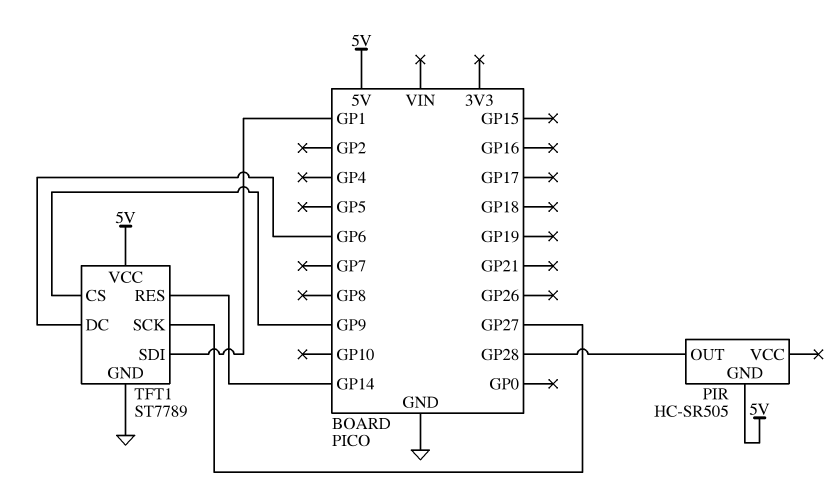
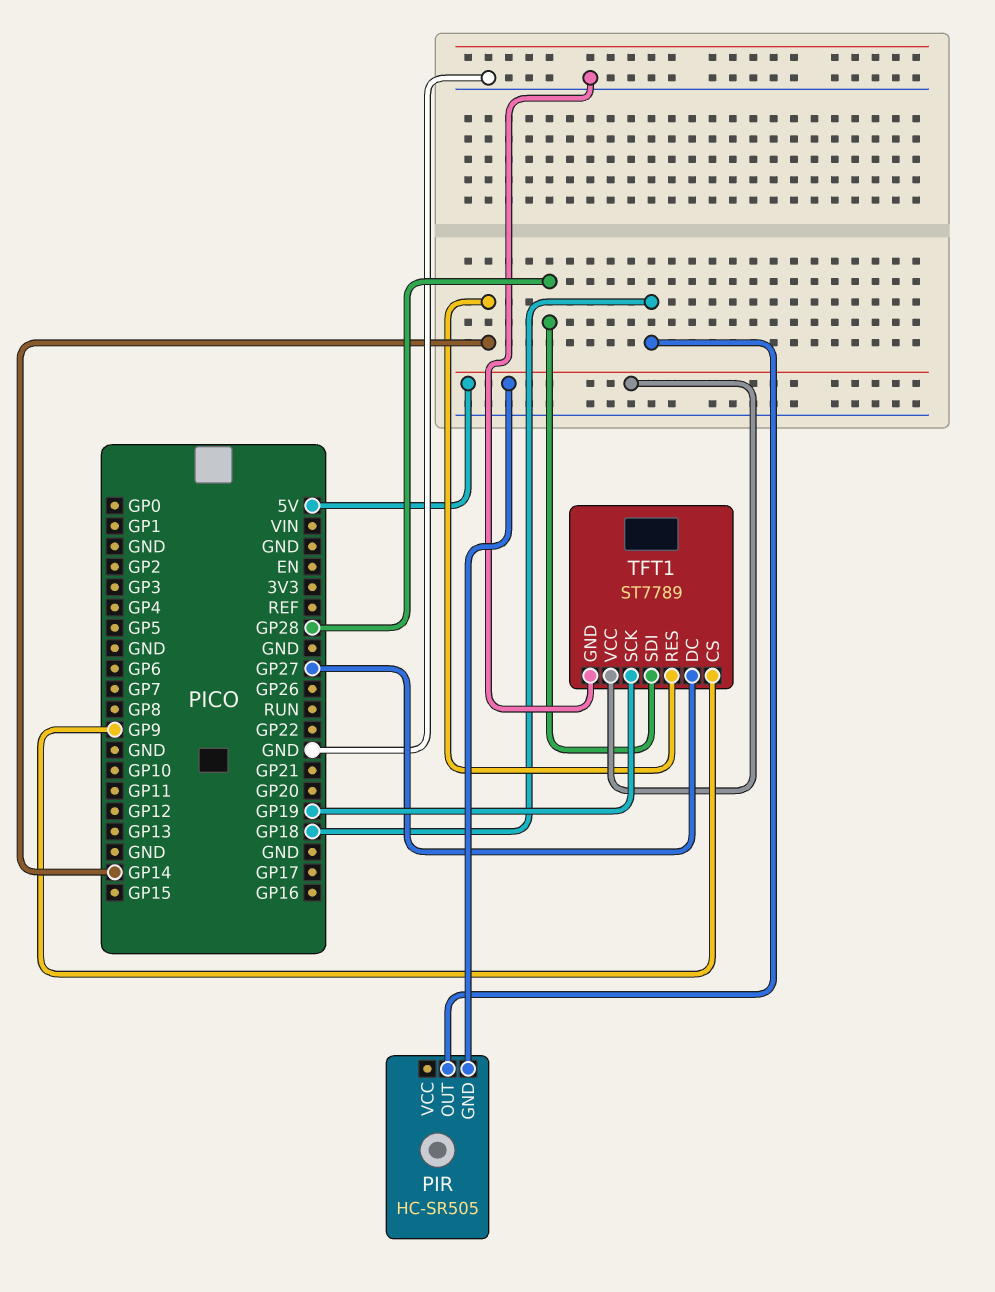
PIR pin OUT: GP28 -> GP18
TFT1 pin DC: GP6 -> GP27
TFT1 pin SCK: GP27 -> GP19
TFT1 pin SDI: GP1 -> GP28

